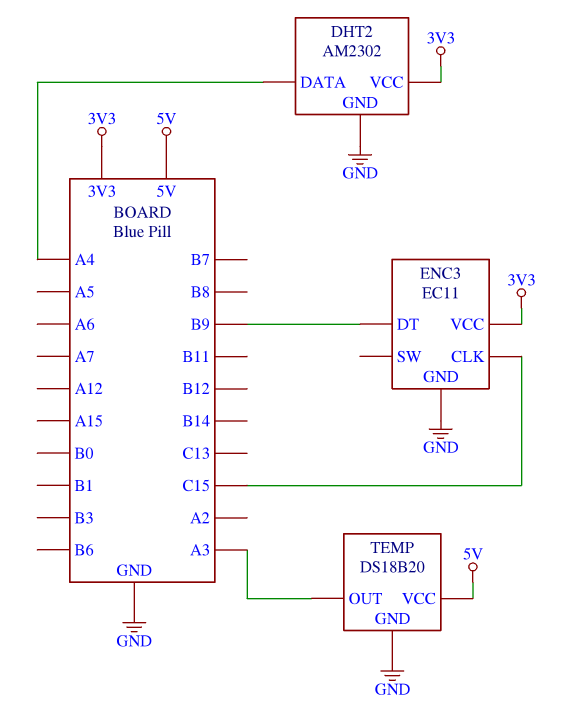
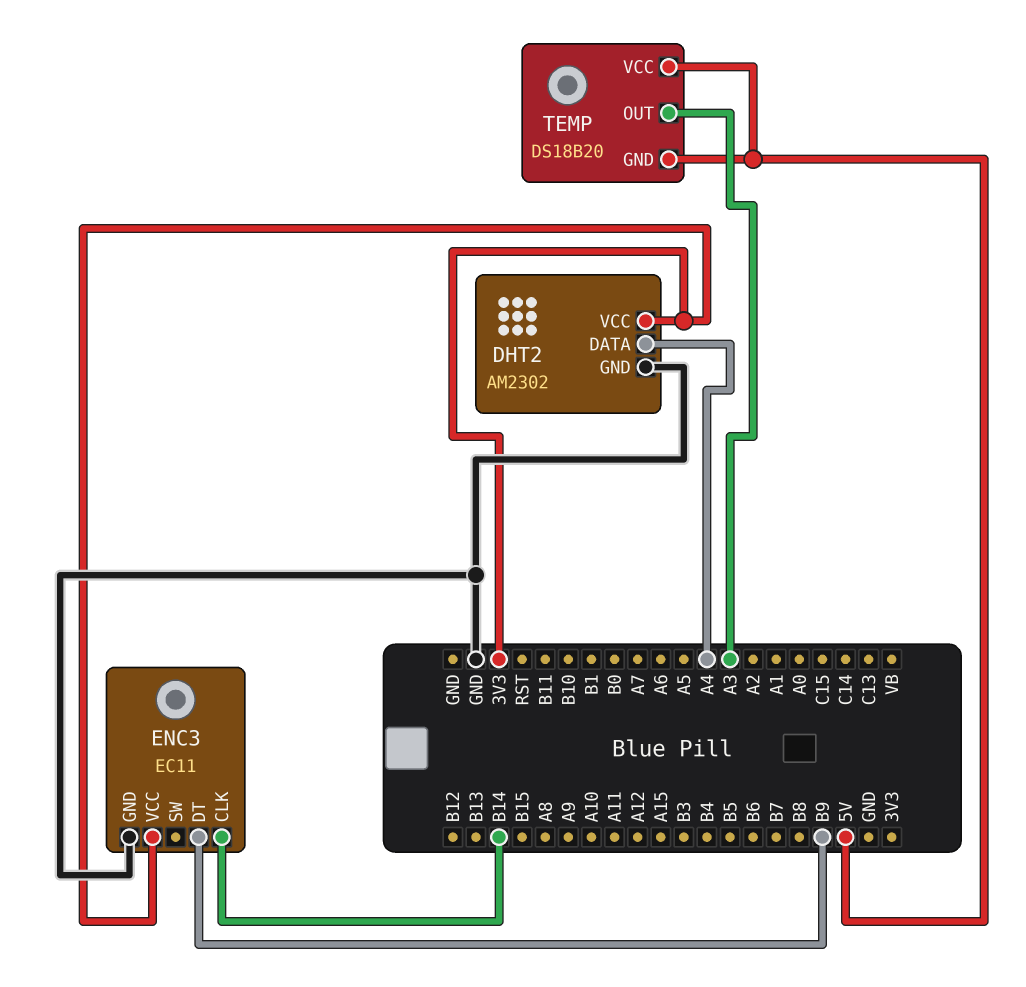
ENC3 pin CLK: C15 -> B14
TEMP pin GND: GND -> 5V

